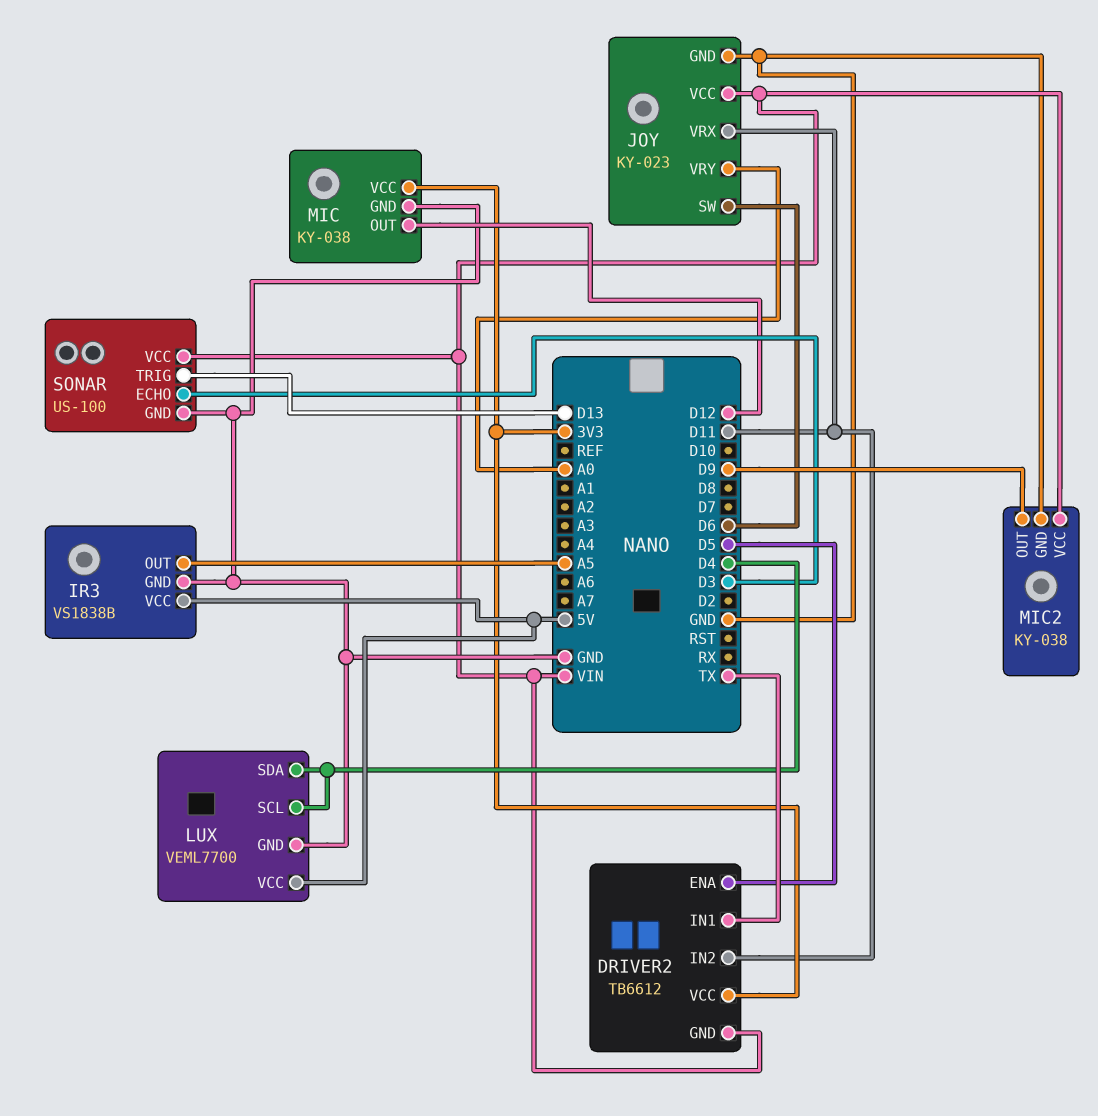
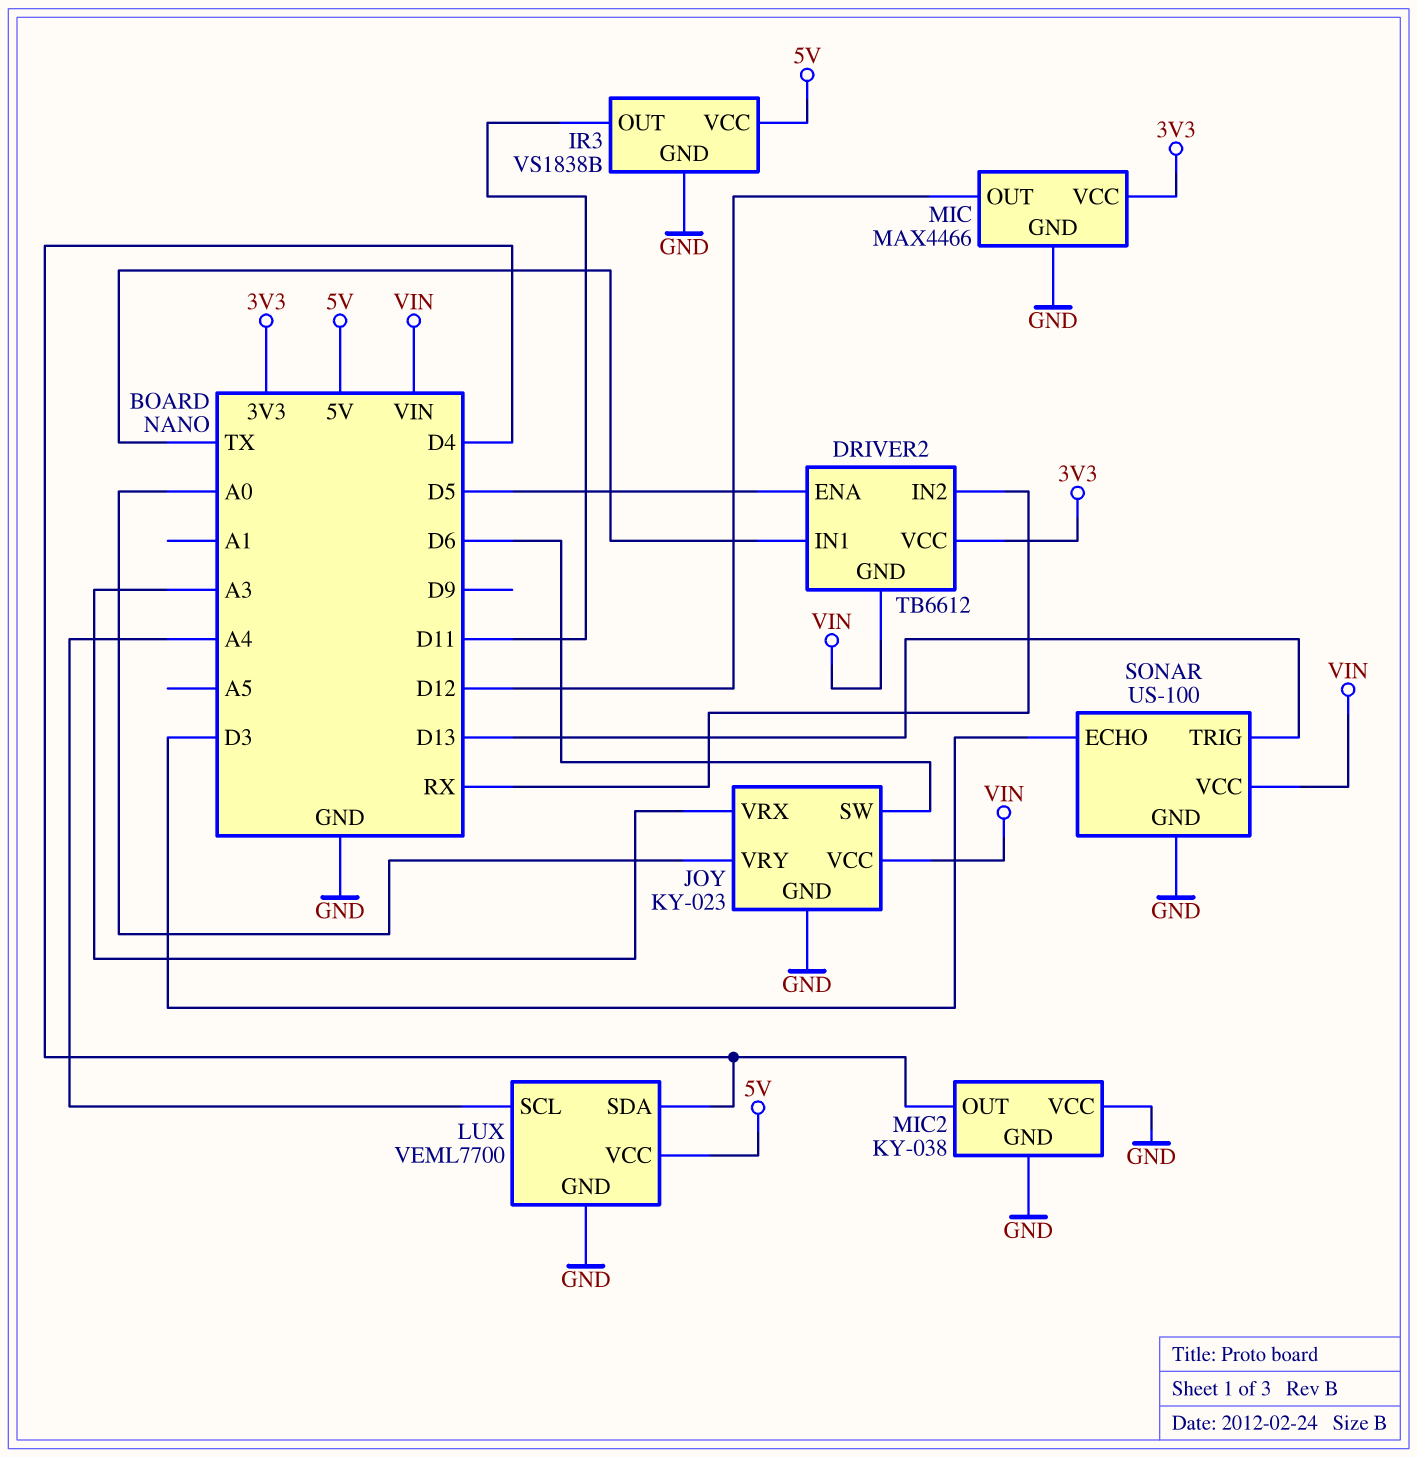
DRIVER2 pin IN2: D11 -> RX
IR3 pin OUT: A5 -> D11
JOY pin VRX: D11 -> A3
LUX pin SCL: D4 -> A4
MIC: KY-038 -> MAX4466
MIC2 pin OUT: D9 -> D4
MIC2 pin VCC: VIN -> GND

